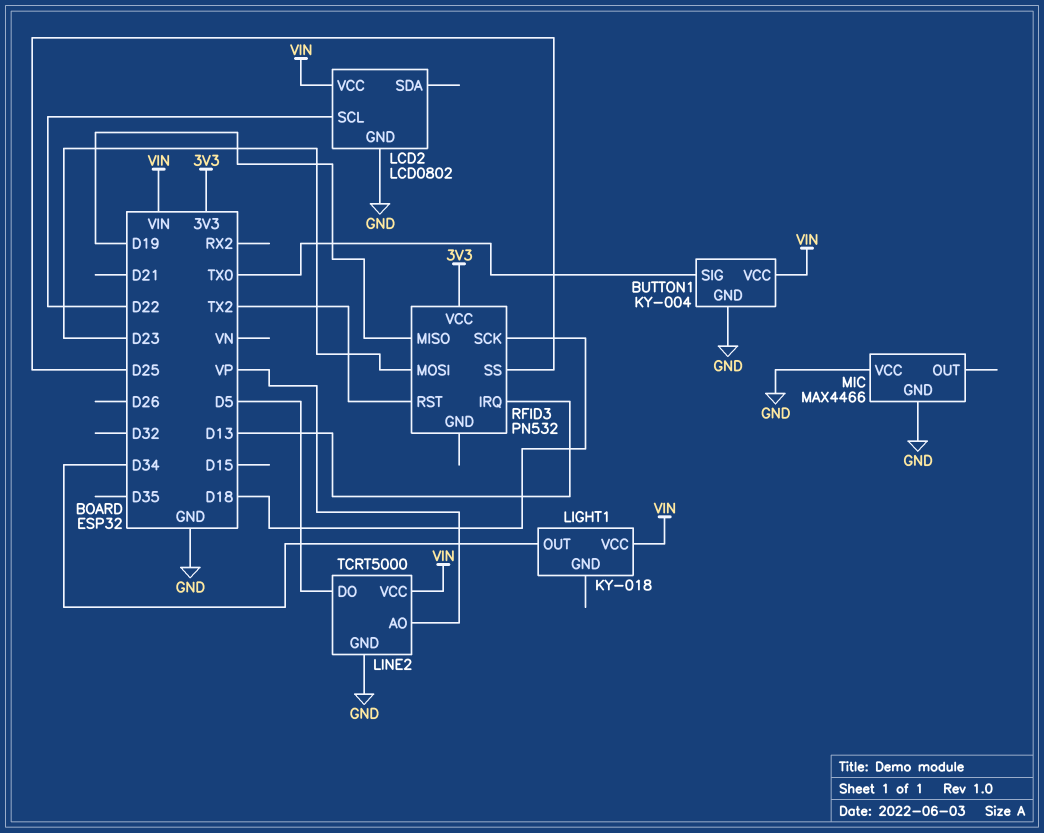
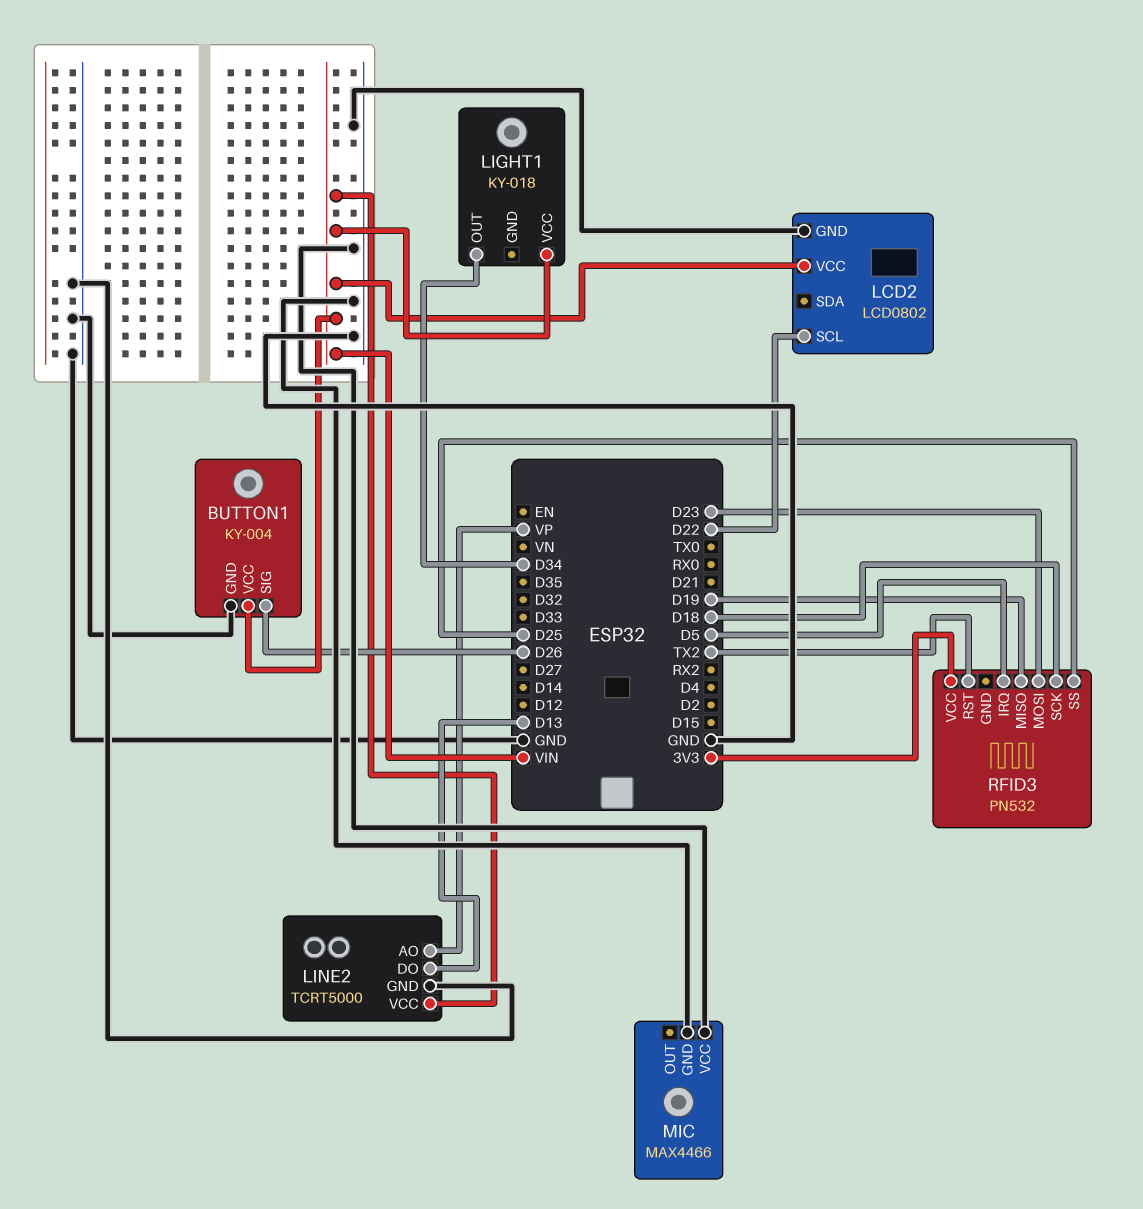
BUTTON1 pin SIG: TX0 -> D26
LINE2 pin DO: D5 -> D13
RFID3 pin IRQ: D13 -> D5

